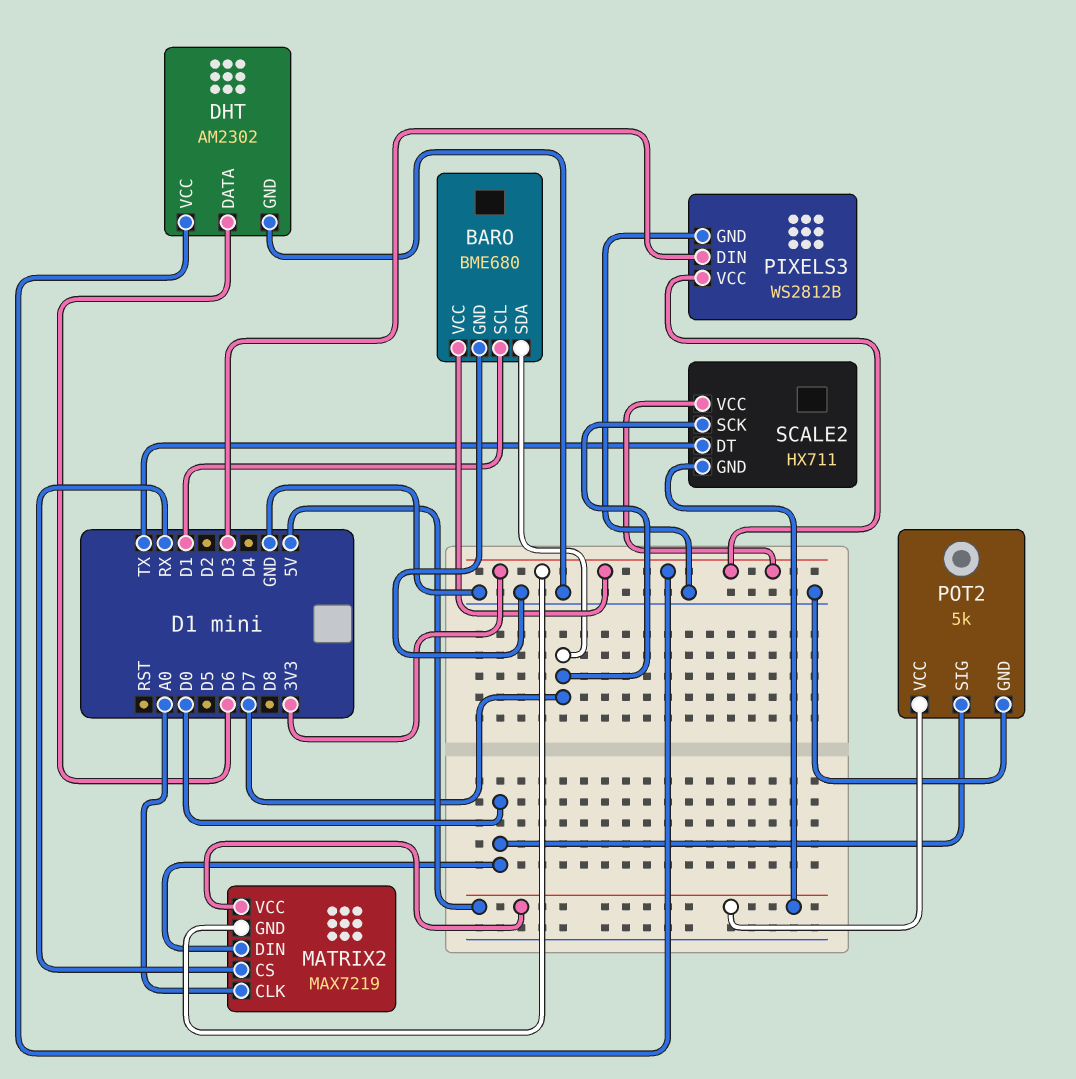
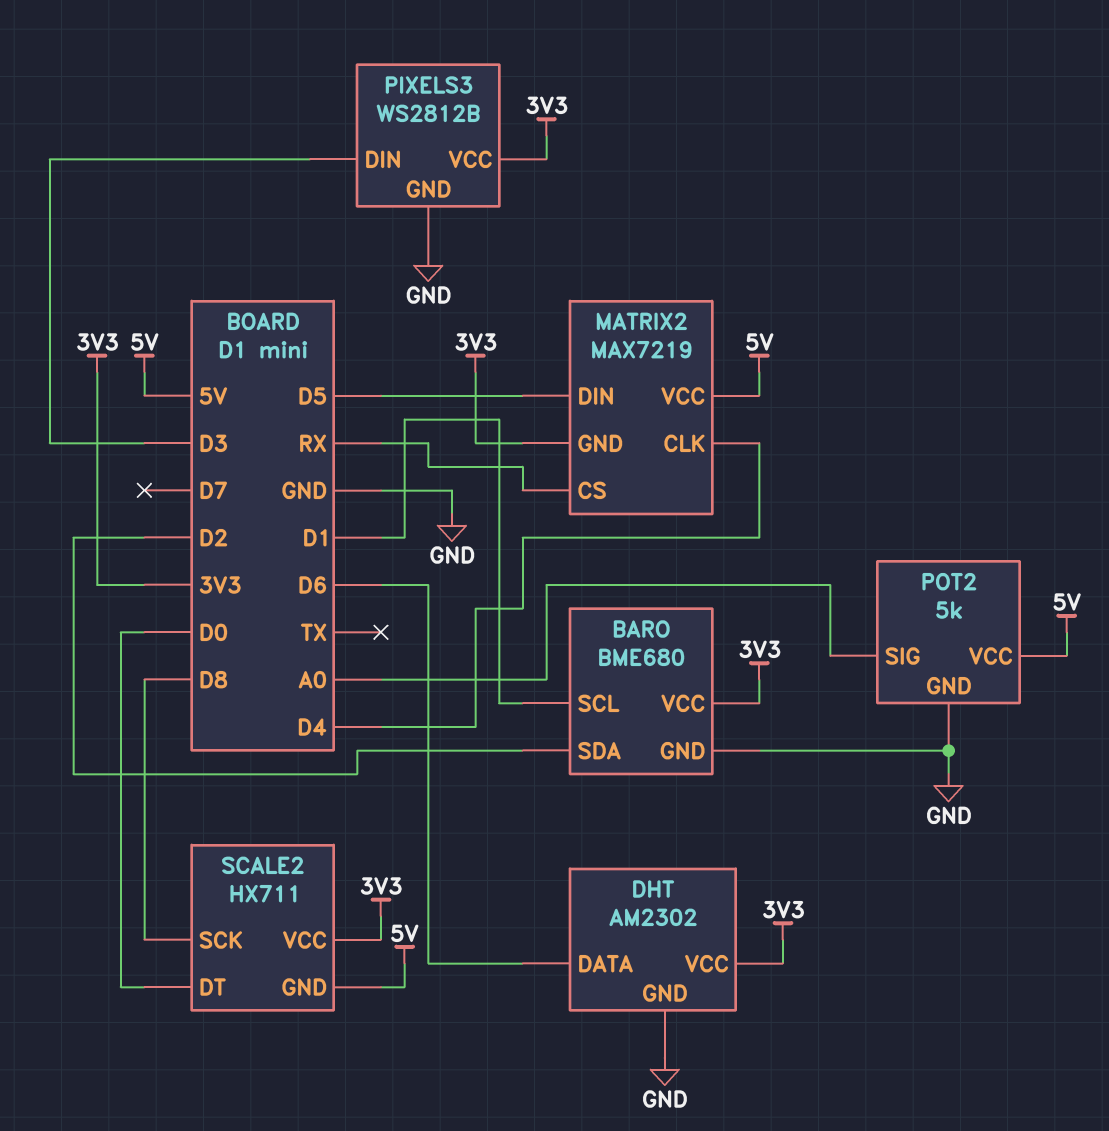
BARO pin SDA: D7 -> D2
MATRIX2 pin CLK: A0 -> D4
MATRIX2 pin DIN: D0 -> D5
POT2 pin SIG: D0 -> A0
SCALE2 pin DT: TX -> D0
SCALE2 pin SCK: D7 -> D8

